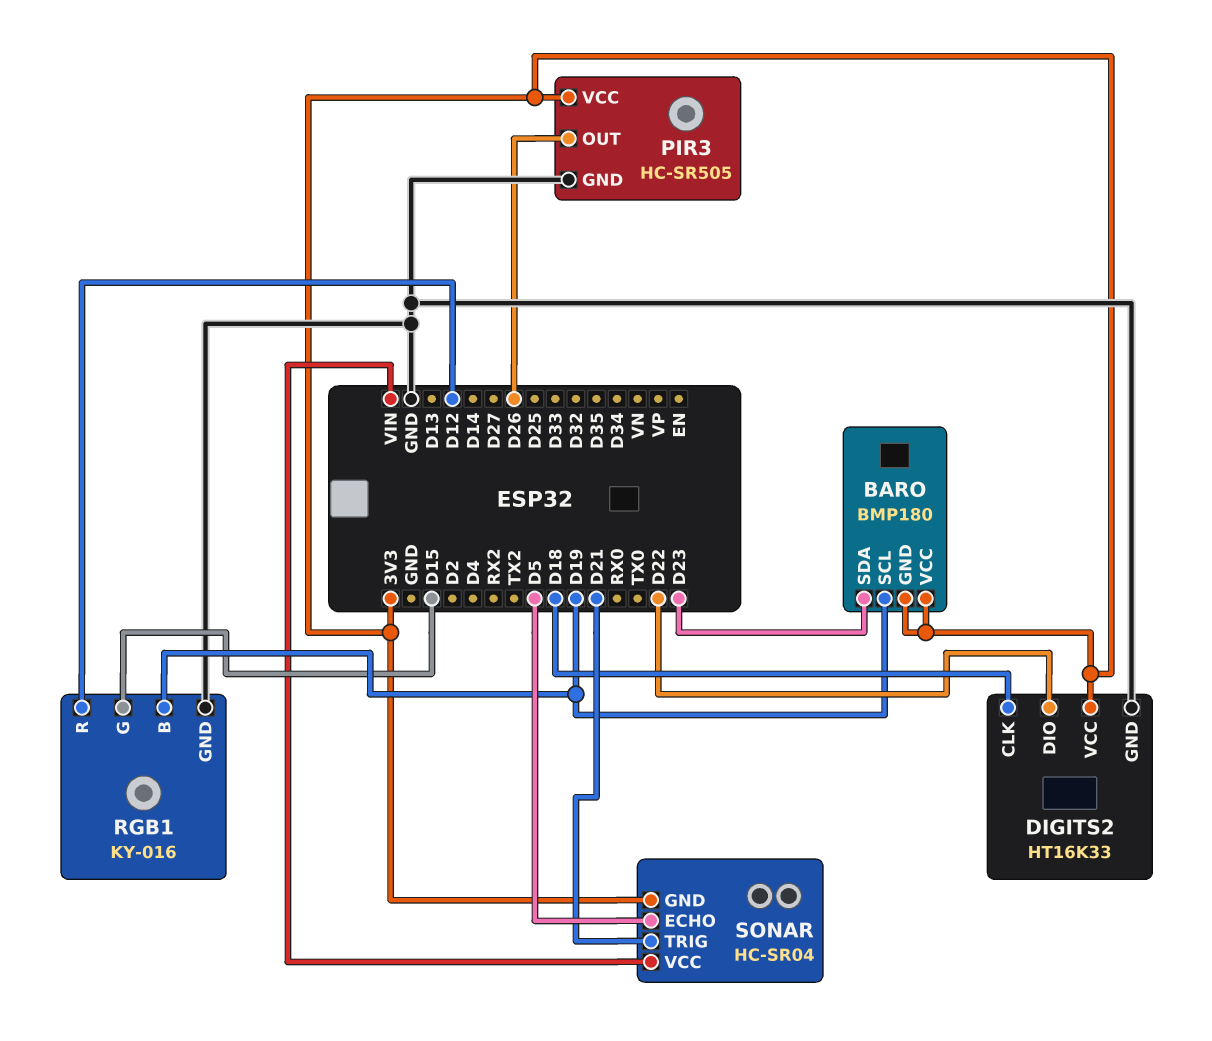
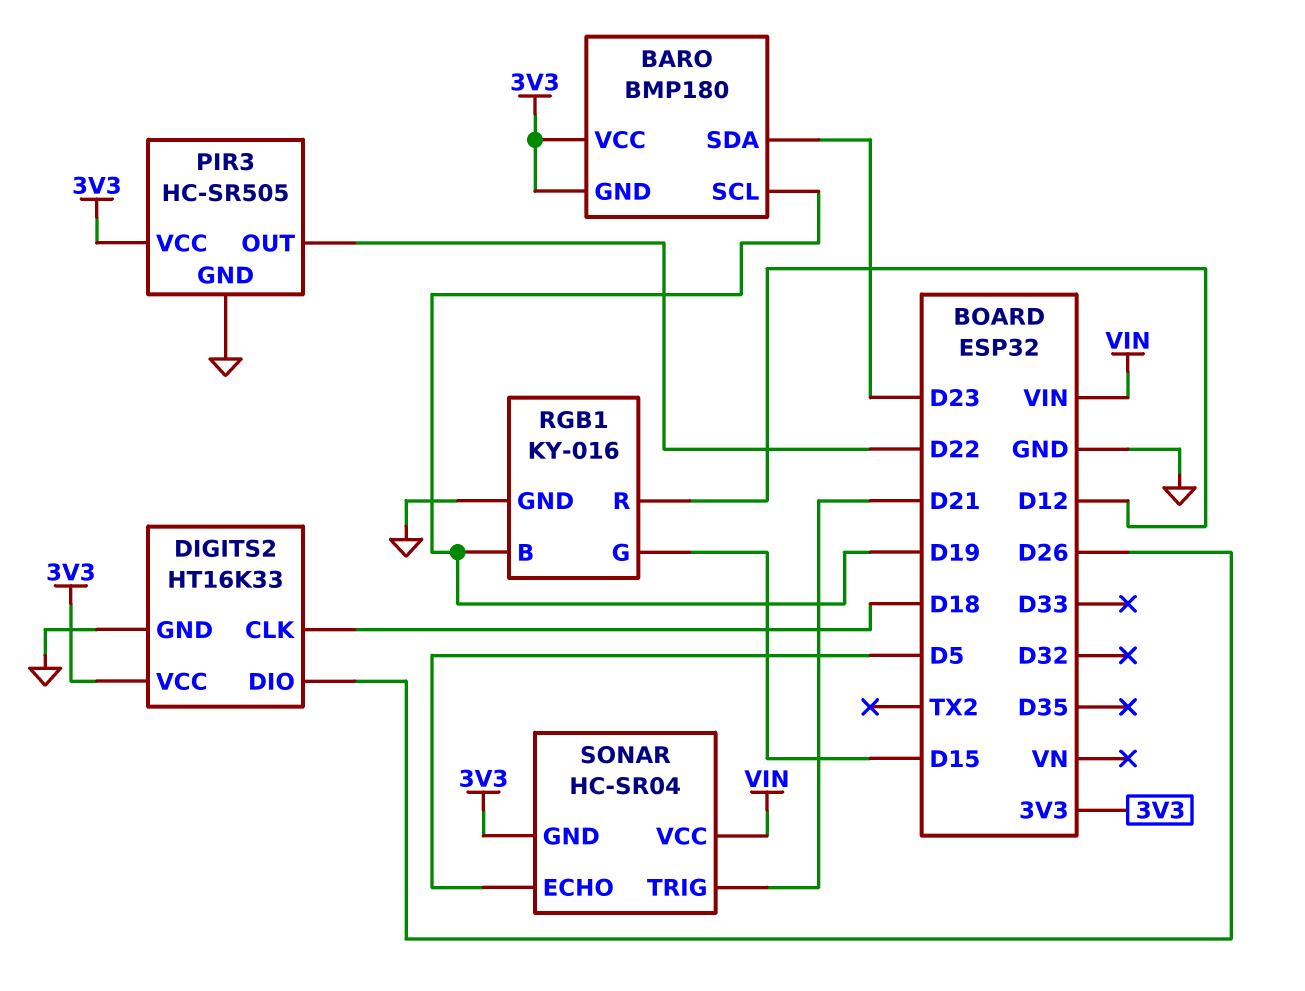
DIGITS2 pin DIO: D22 -> D26
PIR3 pin OUT: D26 -> D22

